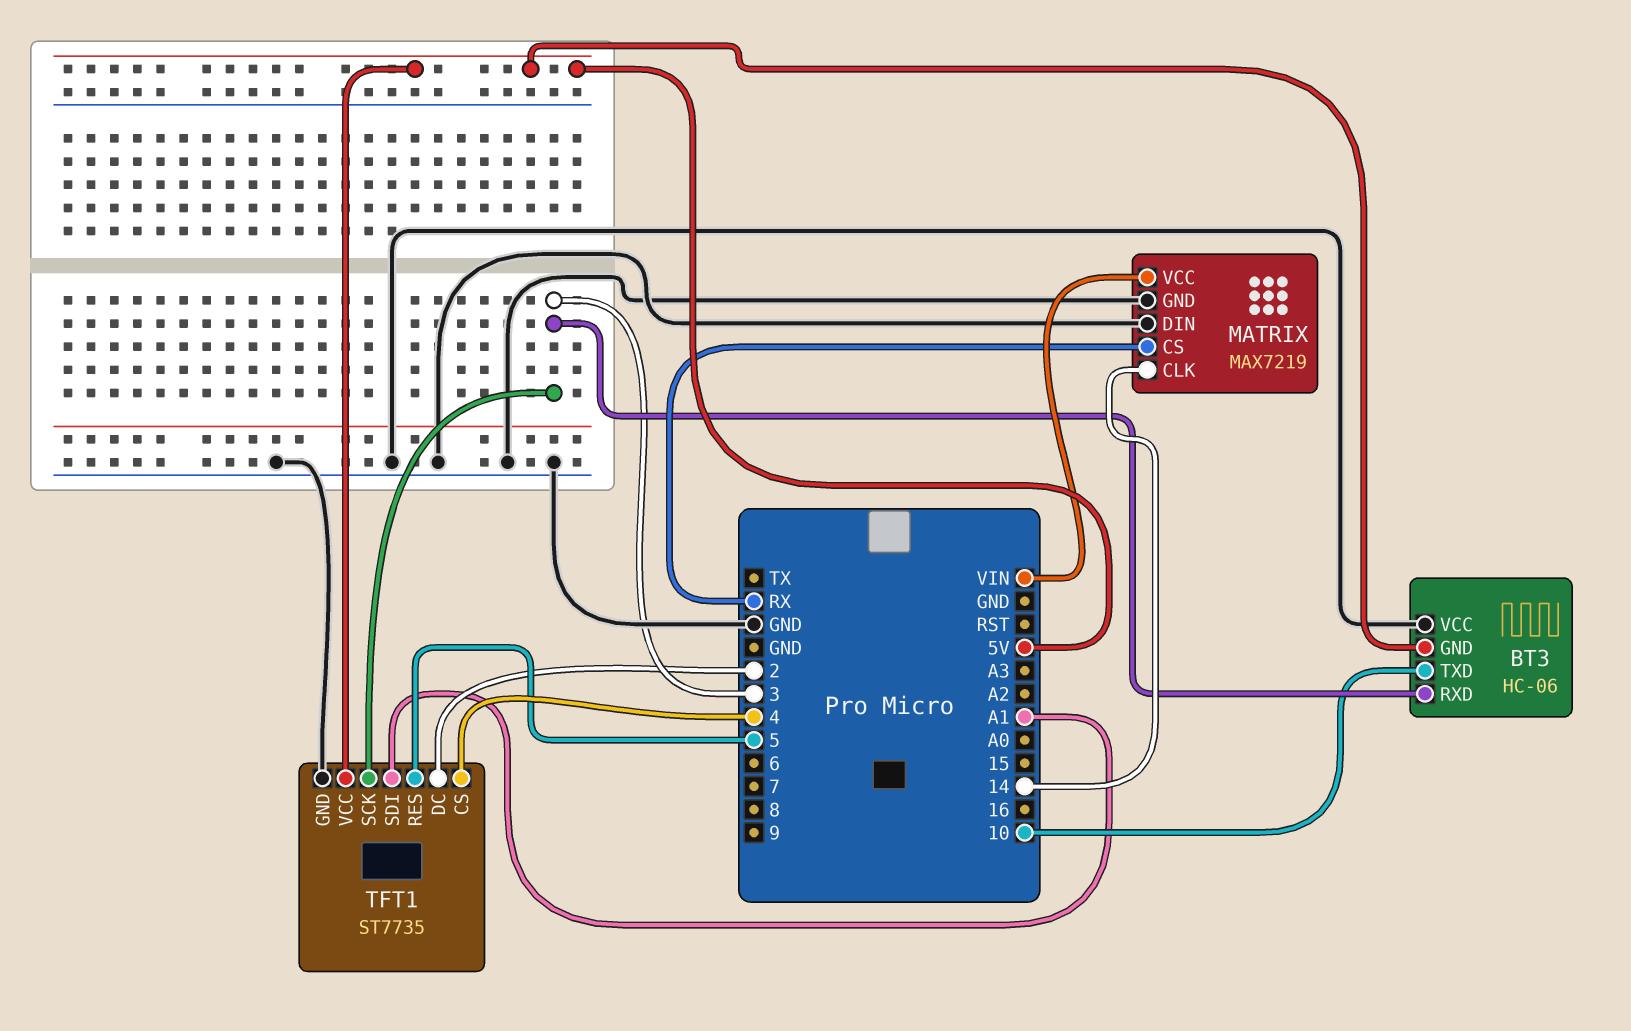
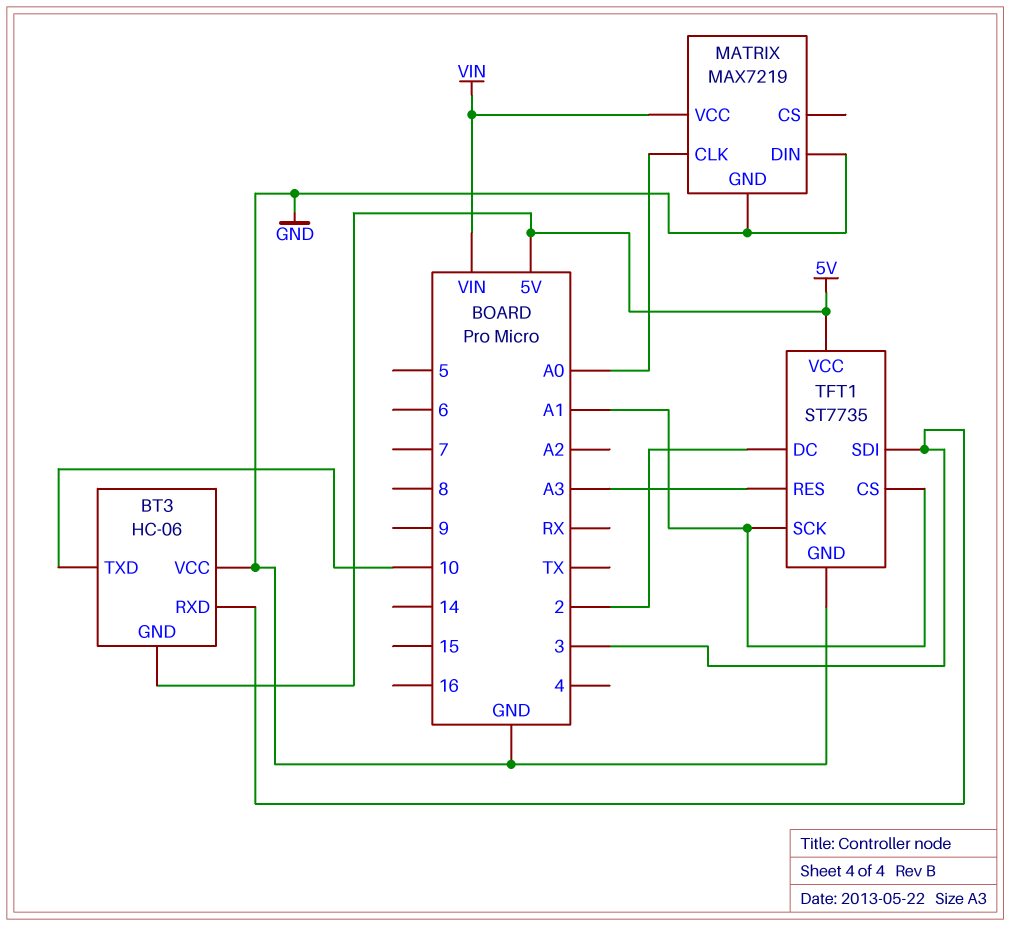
MATRIX pin CLK: 14 -> A0
MATRIX pin CS: RX -> none
TFT1 pin CS: 4 -> A1
TFT1 pin RES: 5 -> A3
TFT1 pin SCK: 3 -> A1
TFT1 pin SDI: A1 -> 3

